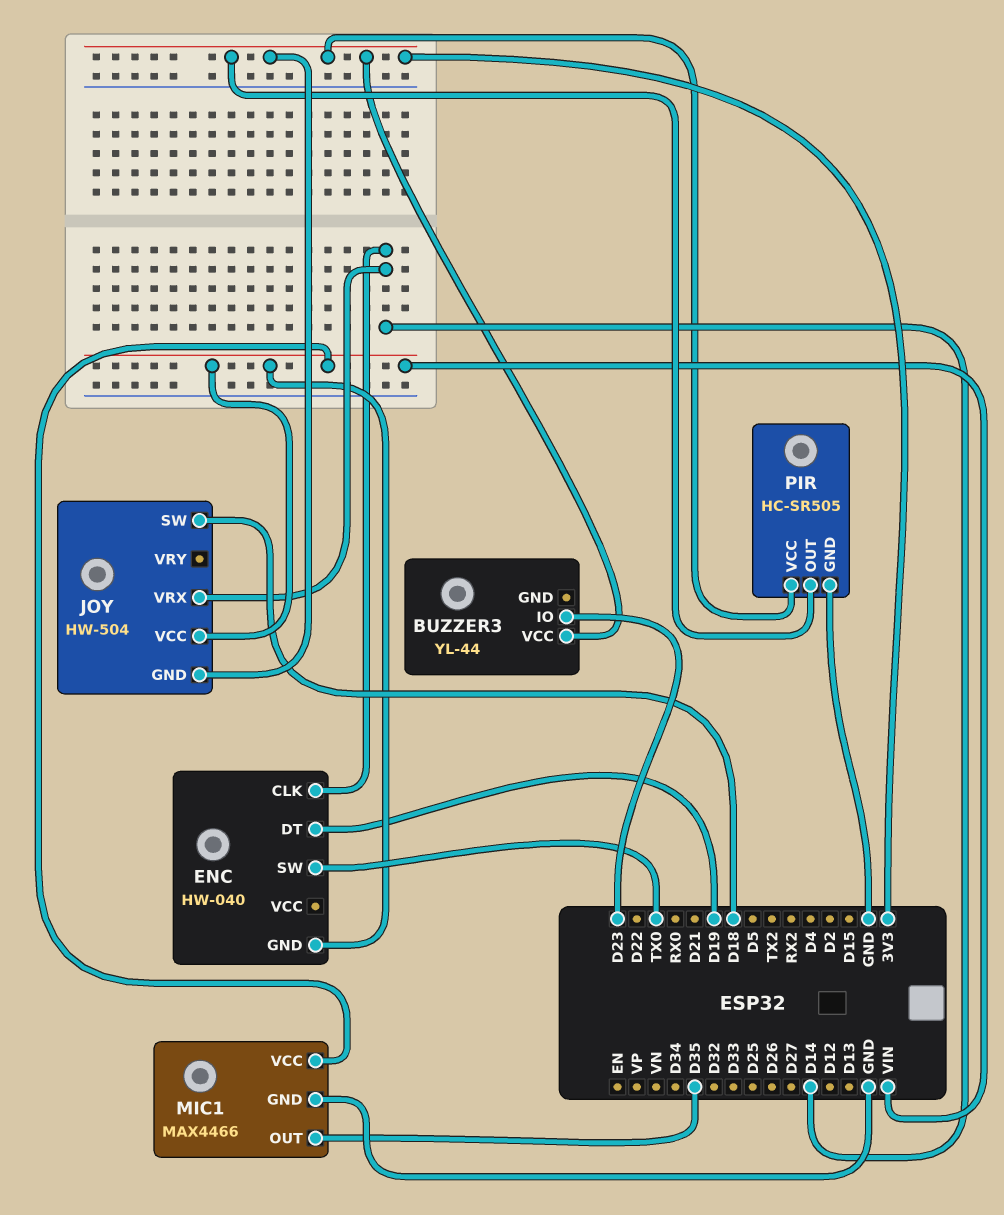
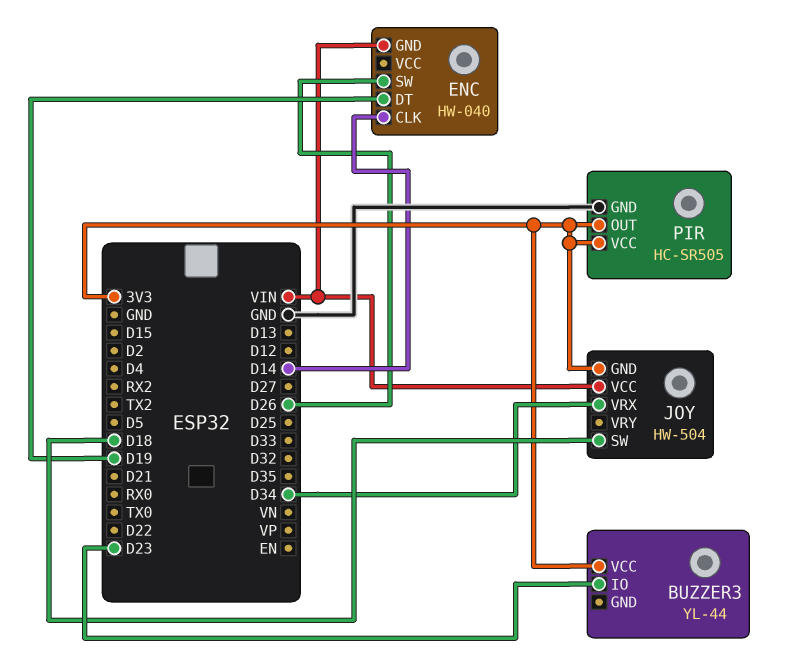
ENC pin SW: TX0 -> D26
JOY pin VRX: D14 -> D34
MIC1: MAX4466 -> none
MIC1 pin GND: GND -> none
MIC1 pin OUT: D35 -> none
MIC1 pin VCC: VIN -> none

